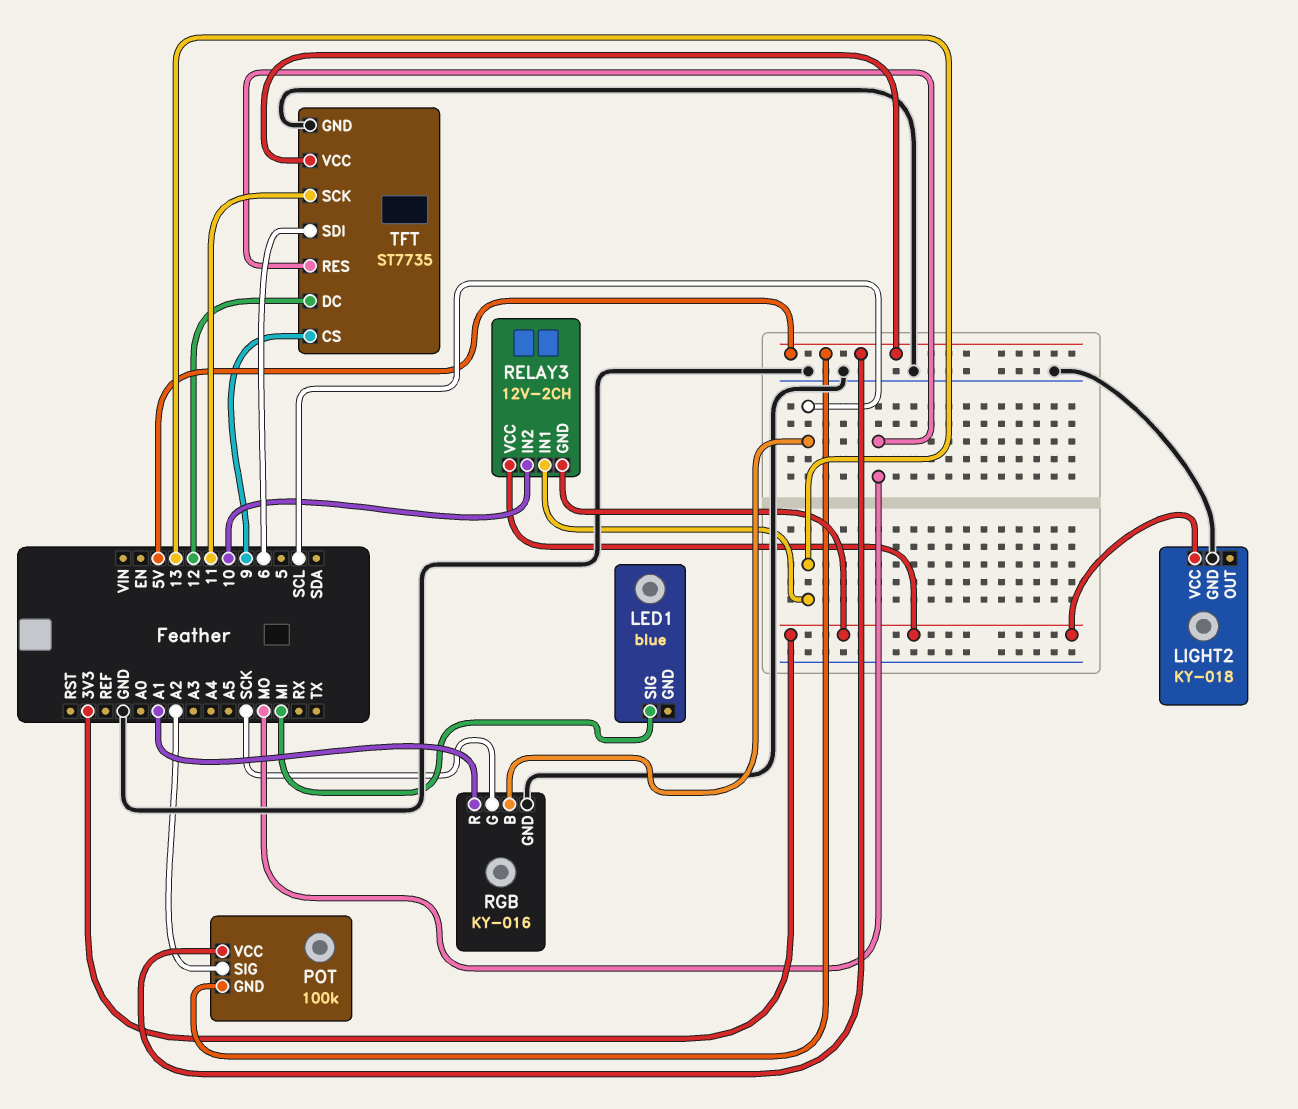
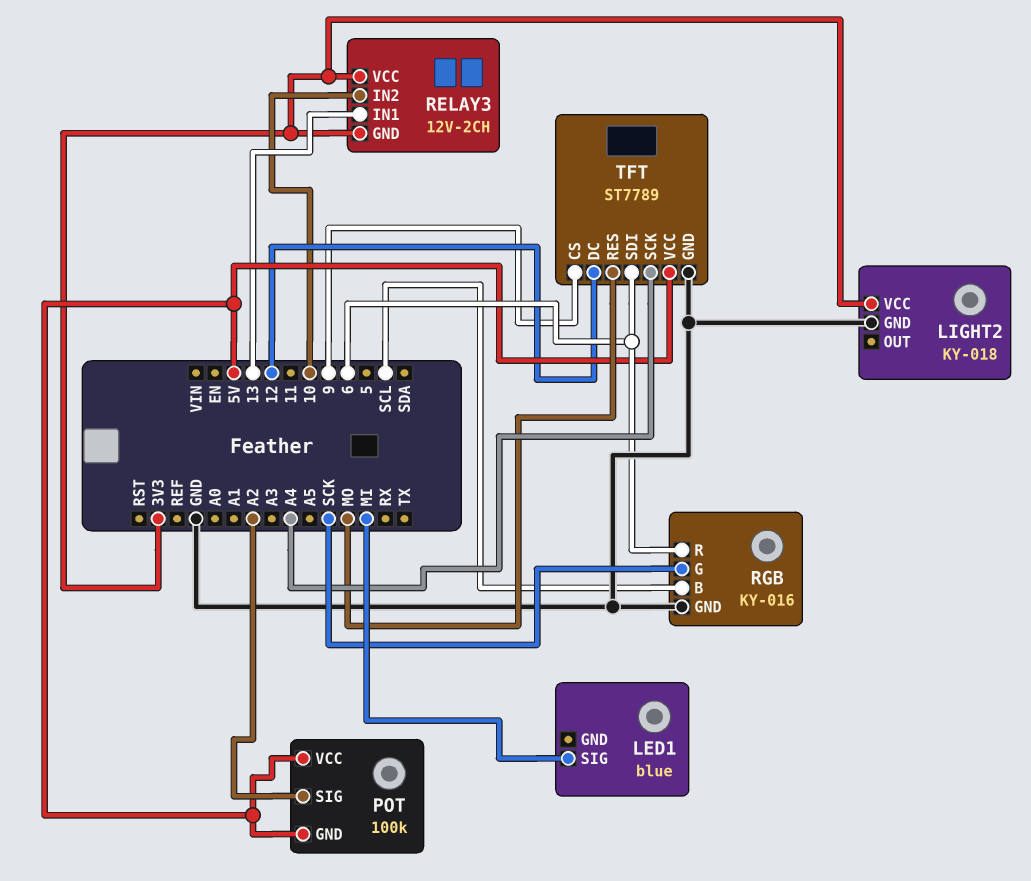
RGB pin R: A1 -> 6
TFT: ST7735 -> ST7789
TFT pin SCK: 11 -> A4

